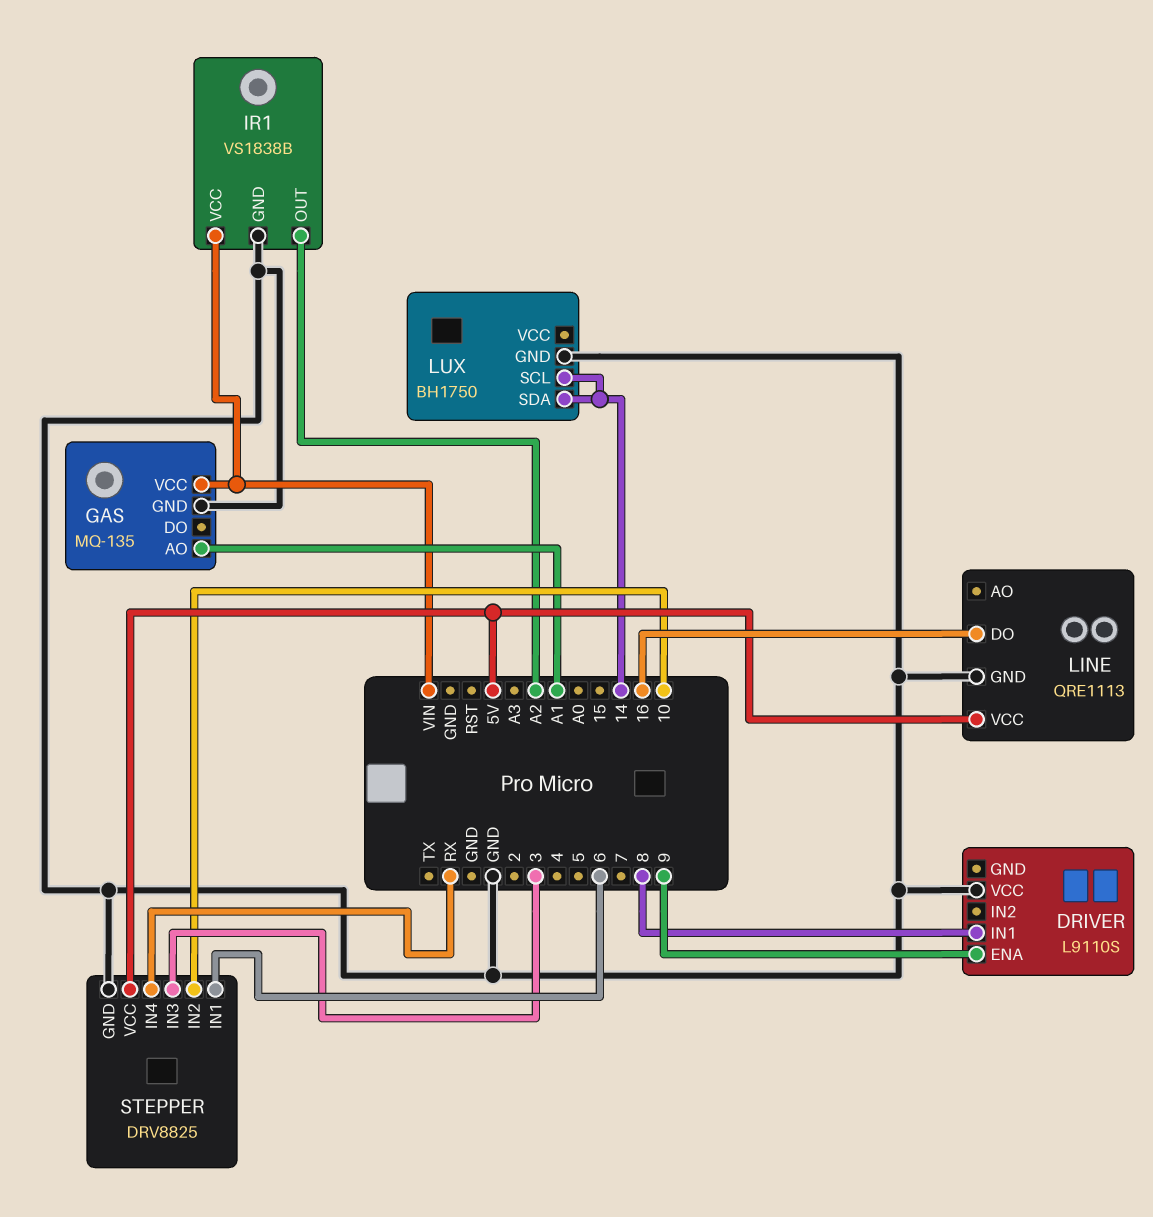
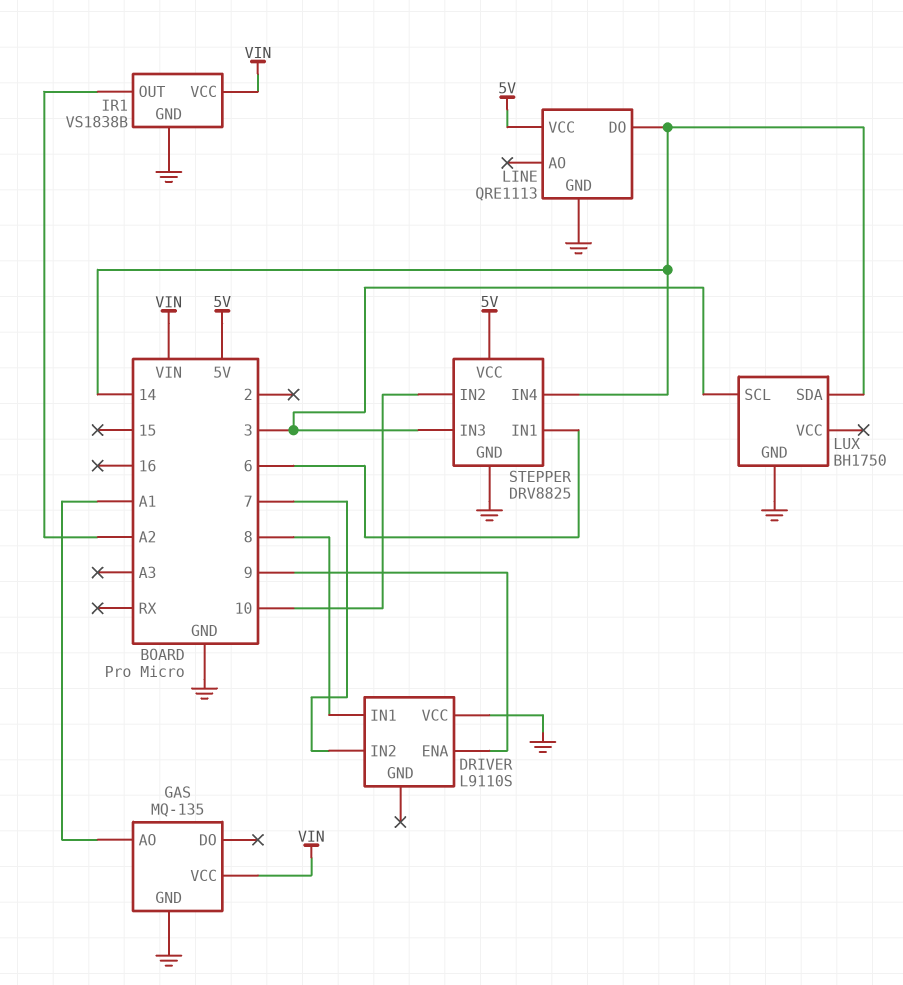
DRIVER pin IN2: none -> 7
LINE pin DO: 16 -> 14
LUX pin SCL: 14 -> 3
STEPPER pin IN4: RX -> 14

